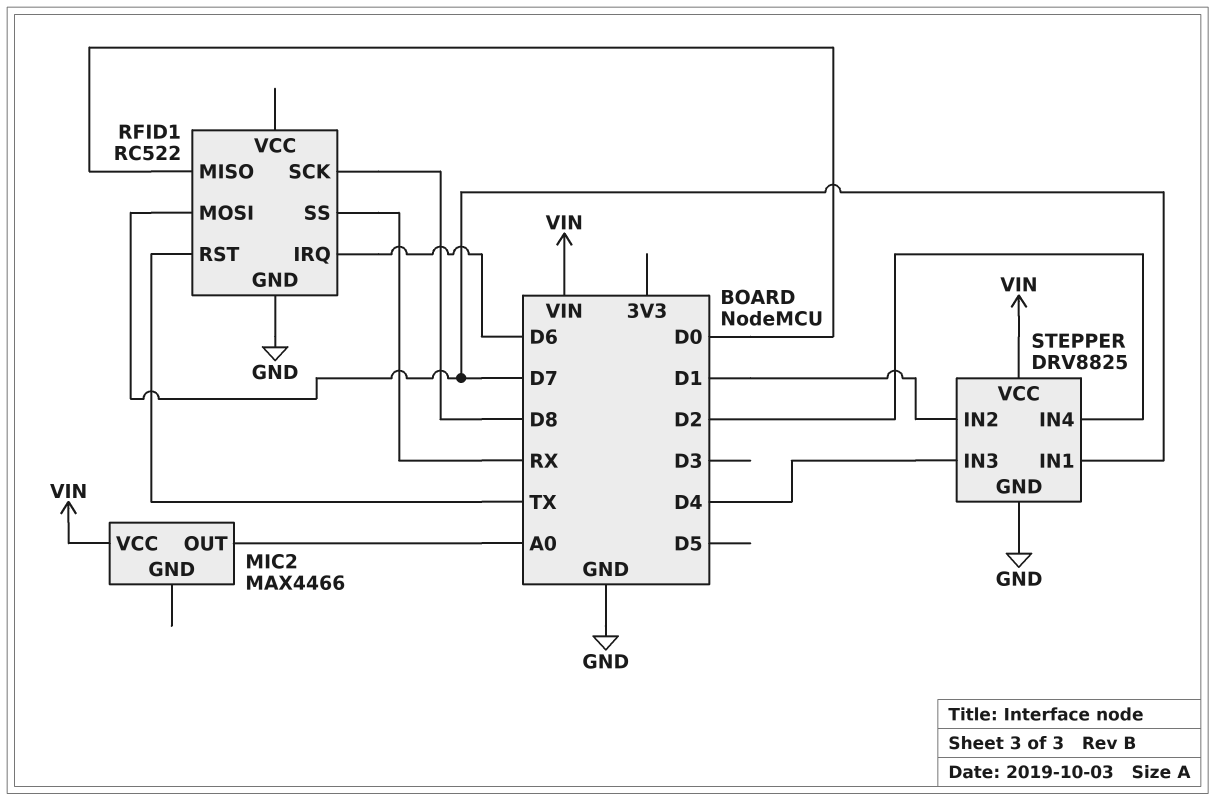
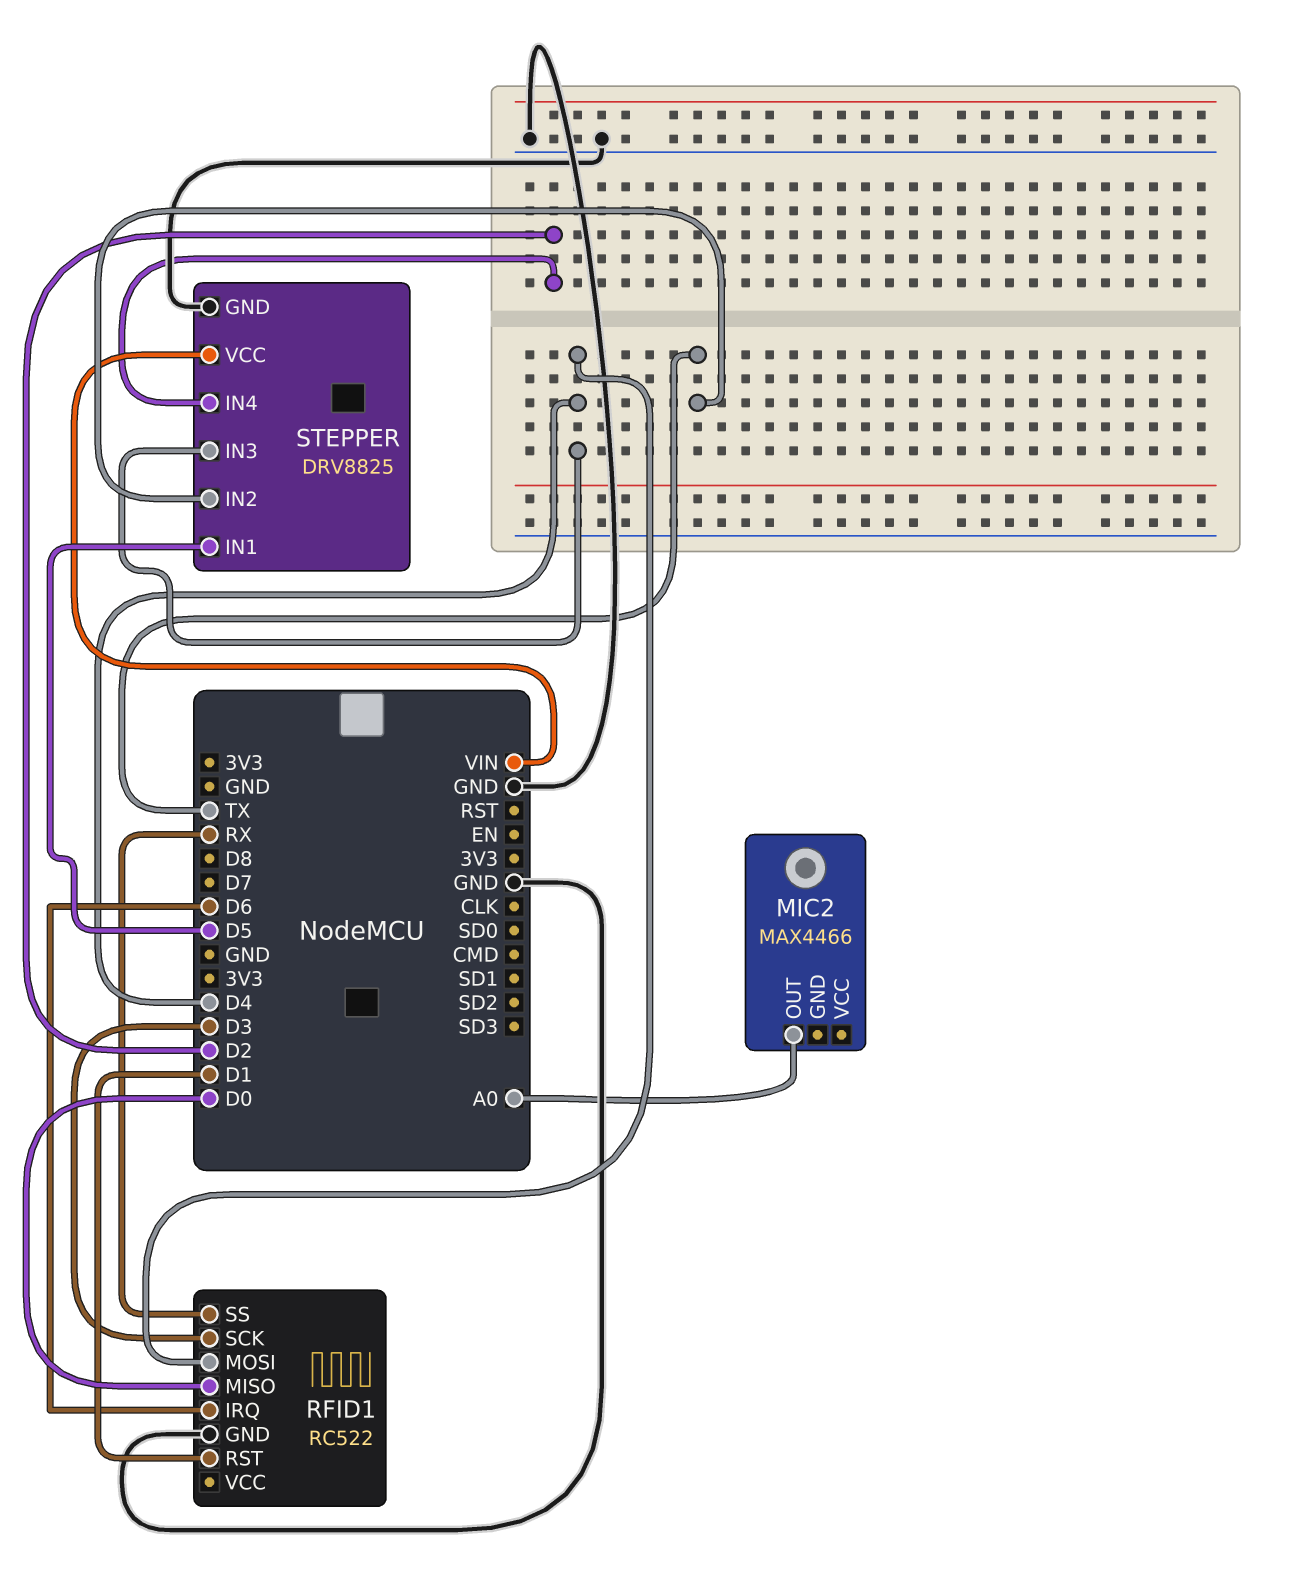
MIC2 pin VCC: VIN -> none
RFID1 pin MOSI: D7 -> D4
RFID1 pin RST: TX -> D1
RFID1 pin SCK: D8 -> D3
STEPPER pin IN1: D7 -> D5
STEPPER pin IN2: D1 -> TX

